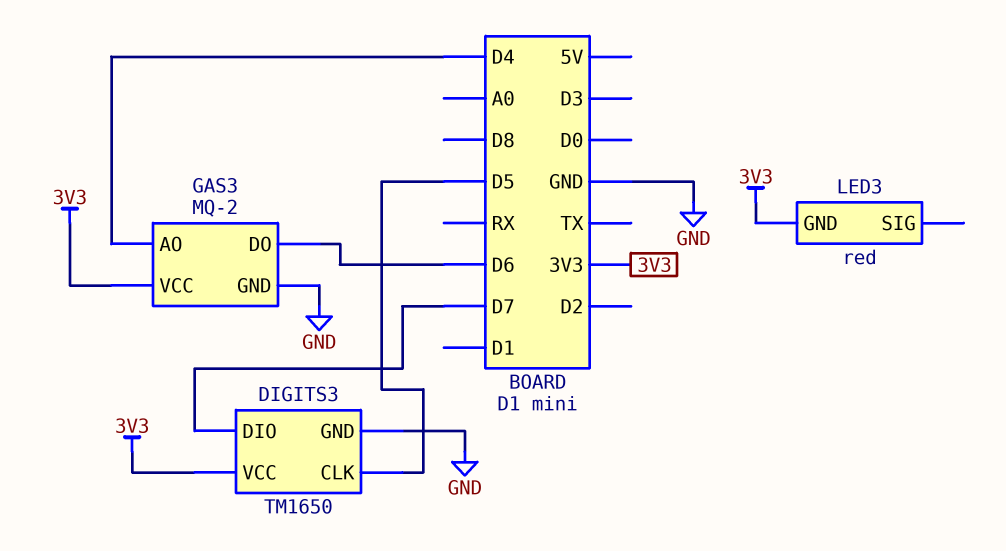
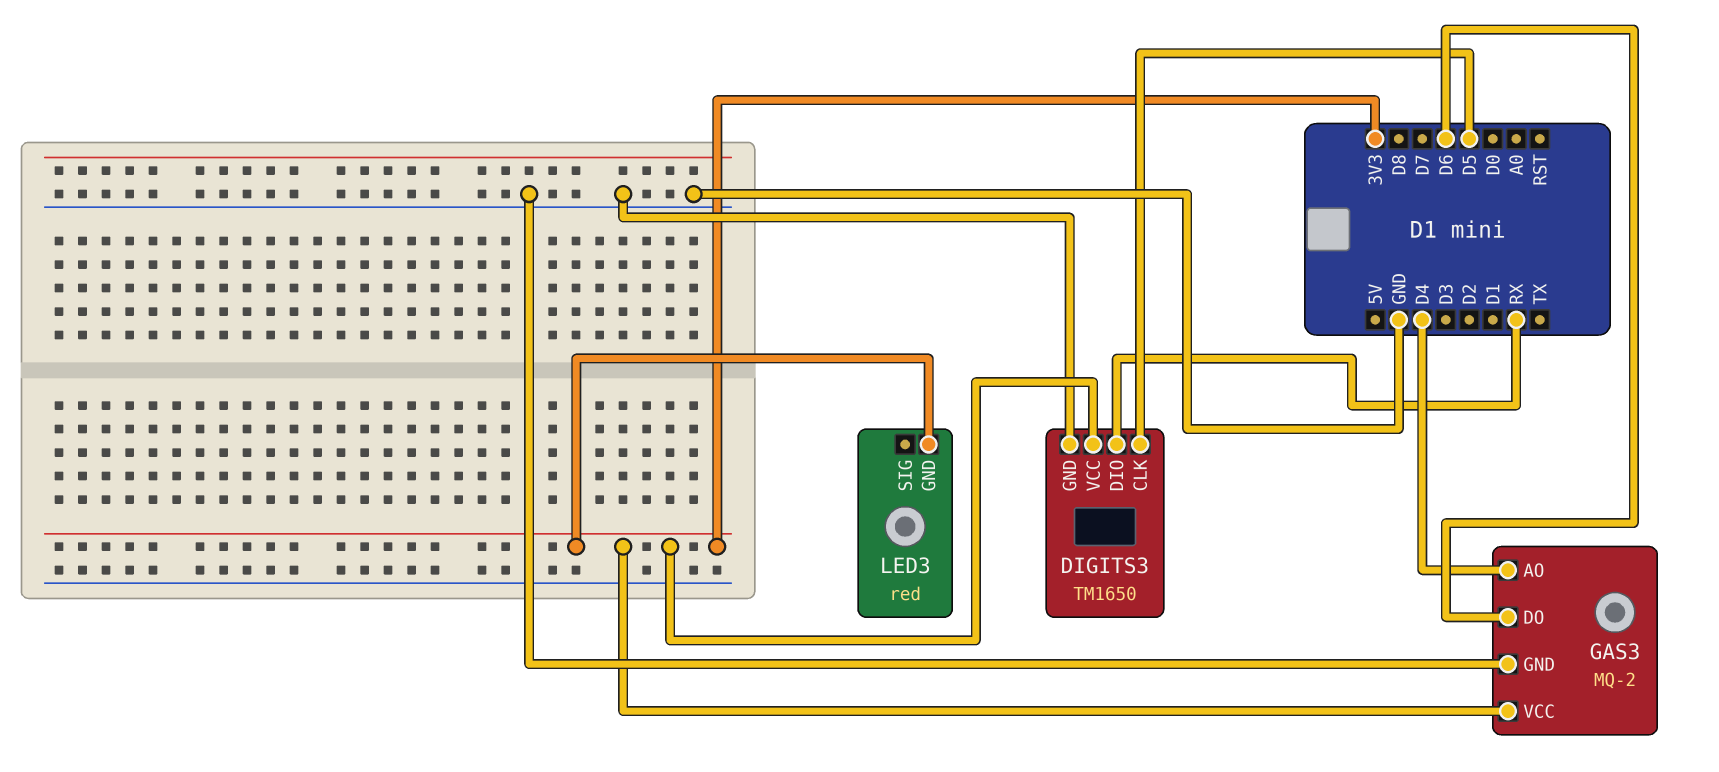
DIGITS3 pin DIO: D7 -> RX

